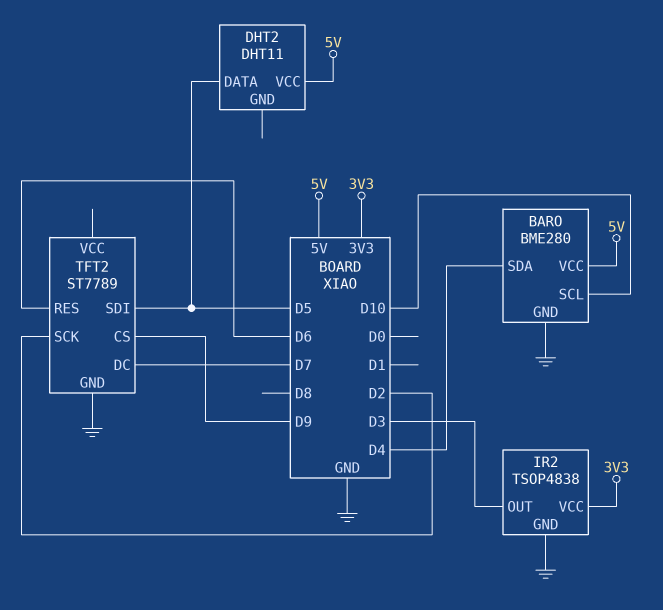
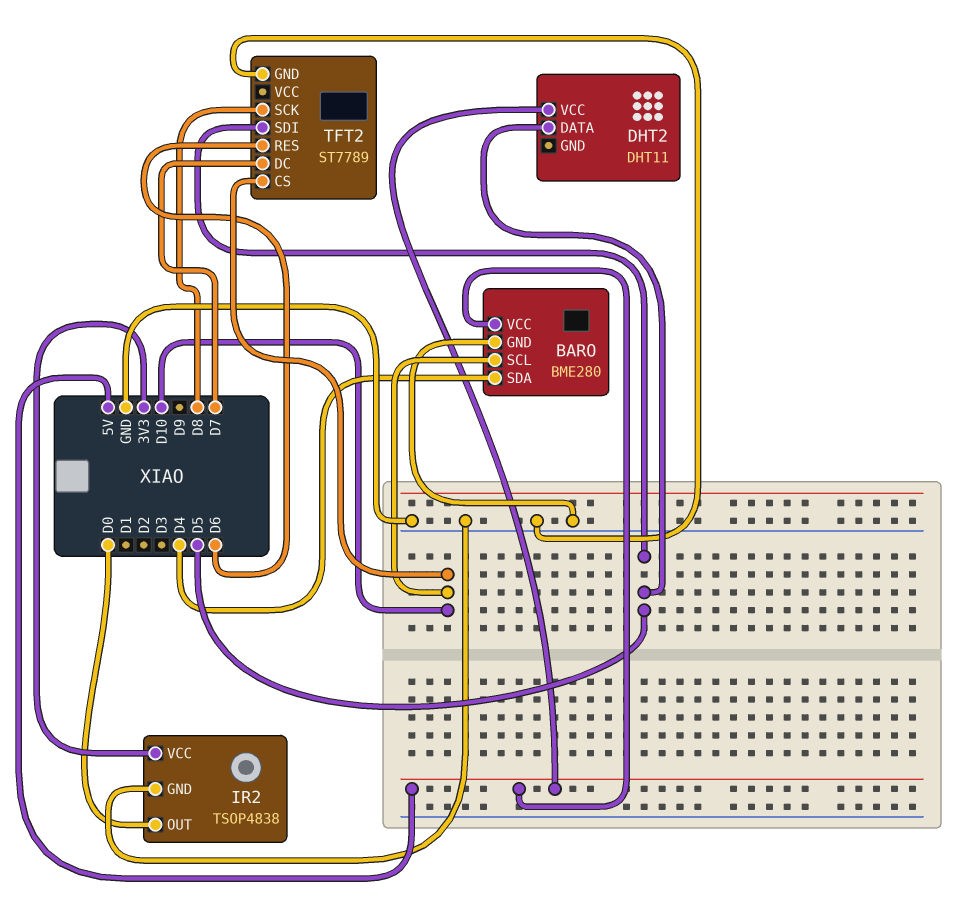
IR2 pin OUT: D3 -> D0
TFT2 pin CS: D9 -> D10
TFT2 pin SCK: D2 -> D8

